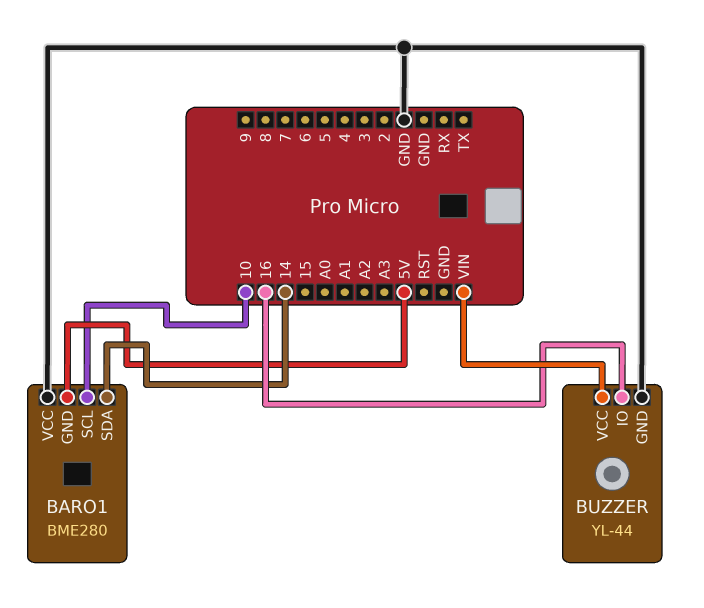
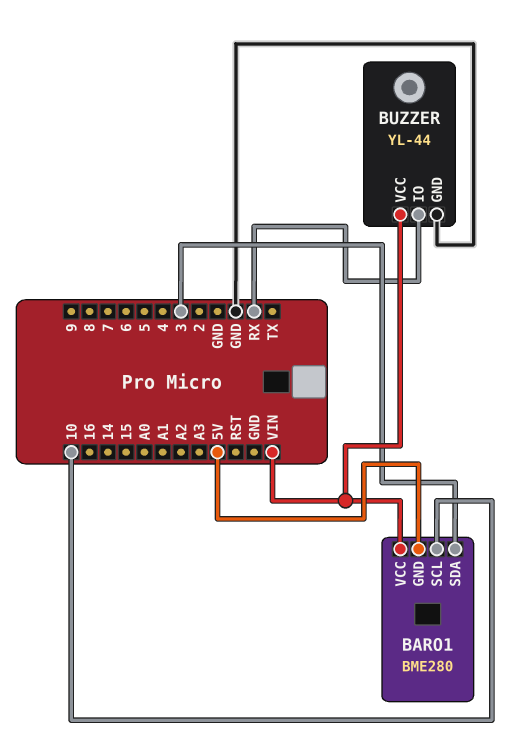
BARO1 pin SDA: 14 -> 3
BARO1 pin VCC: GND -> VIN
BUZZER pin IO: 16 -> RX

